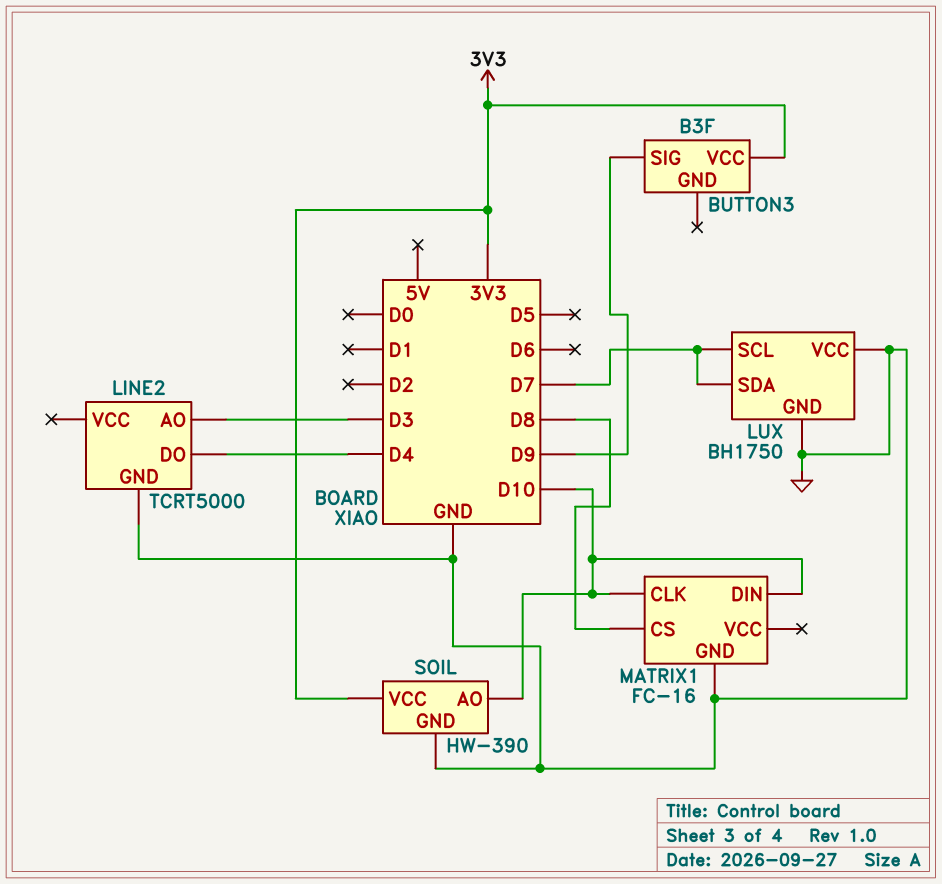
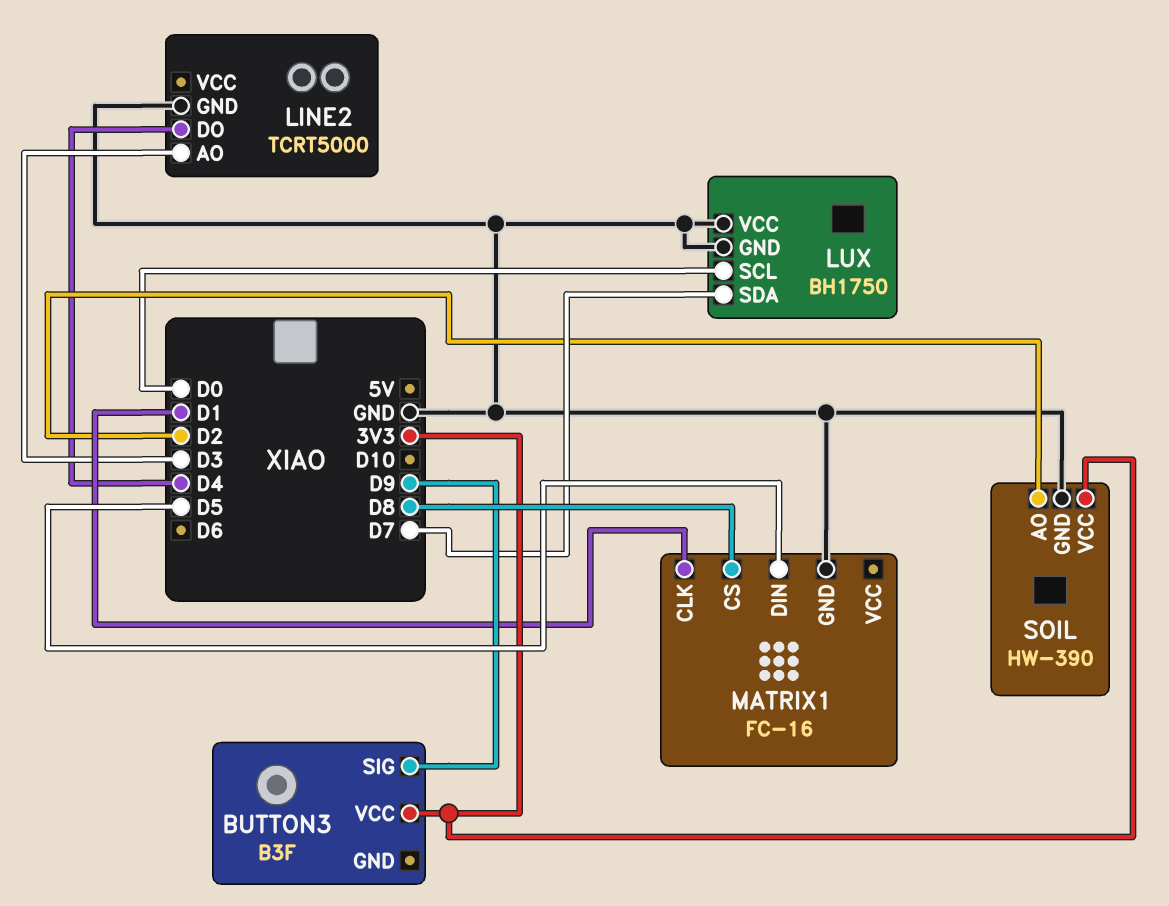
LUX pin SCL: D7 -> D0
MATRIX1 pin CLK: D10 -> D1
MATRIX1 pin DIN: D10 -> D5
SOIL pin AO: D10 -> D2

